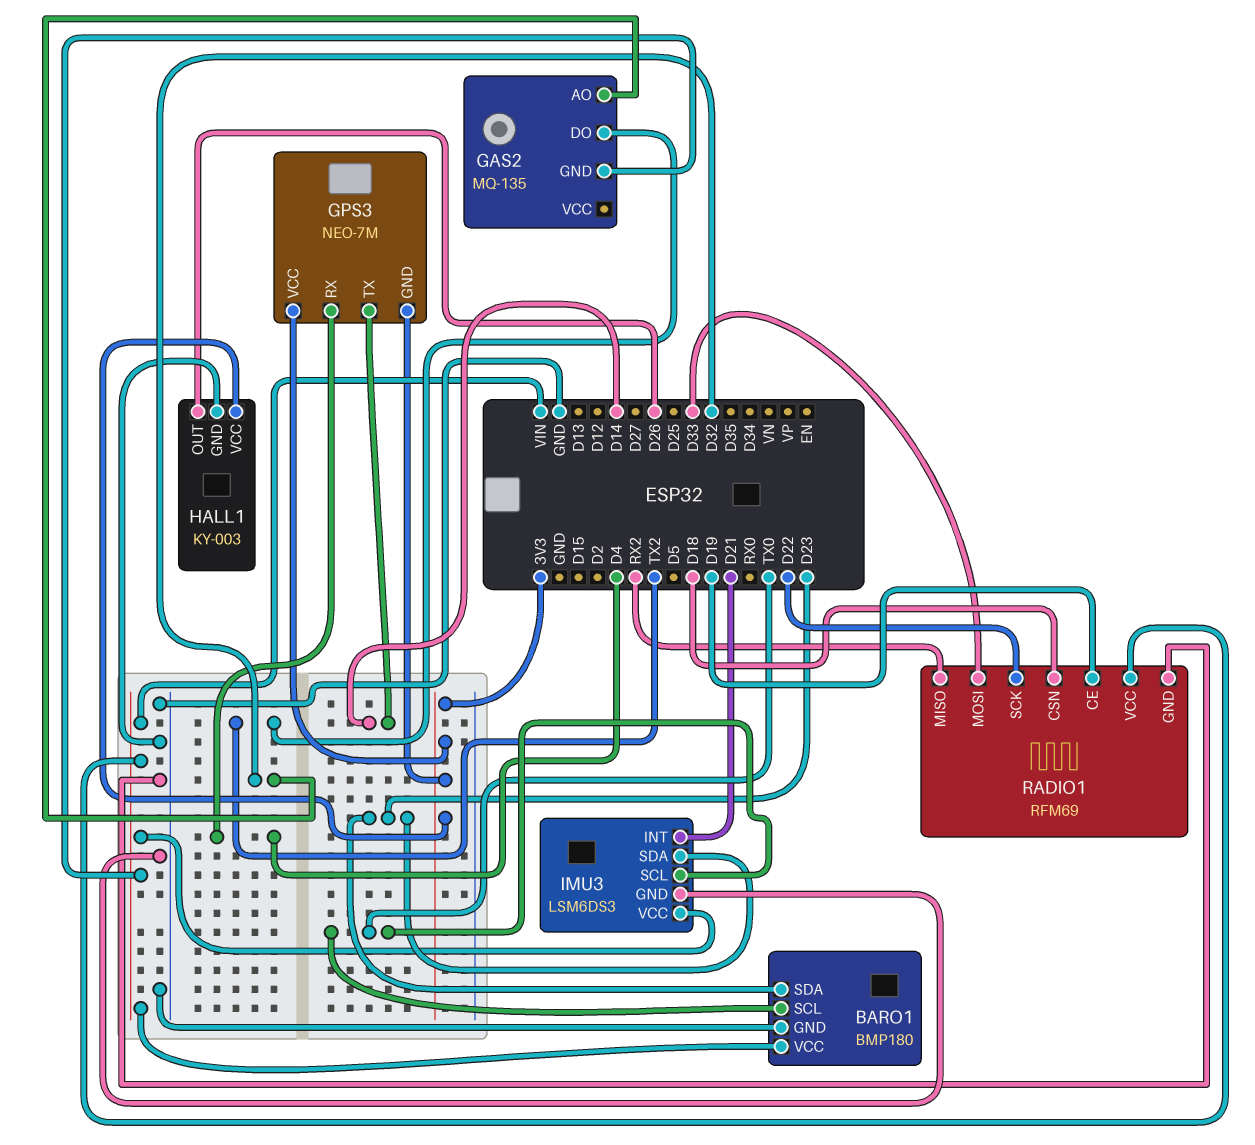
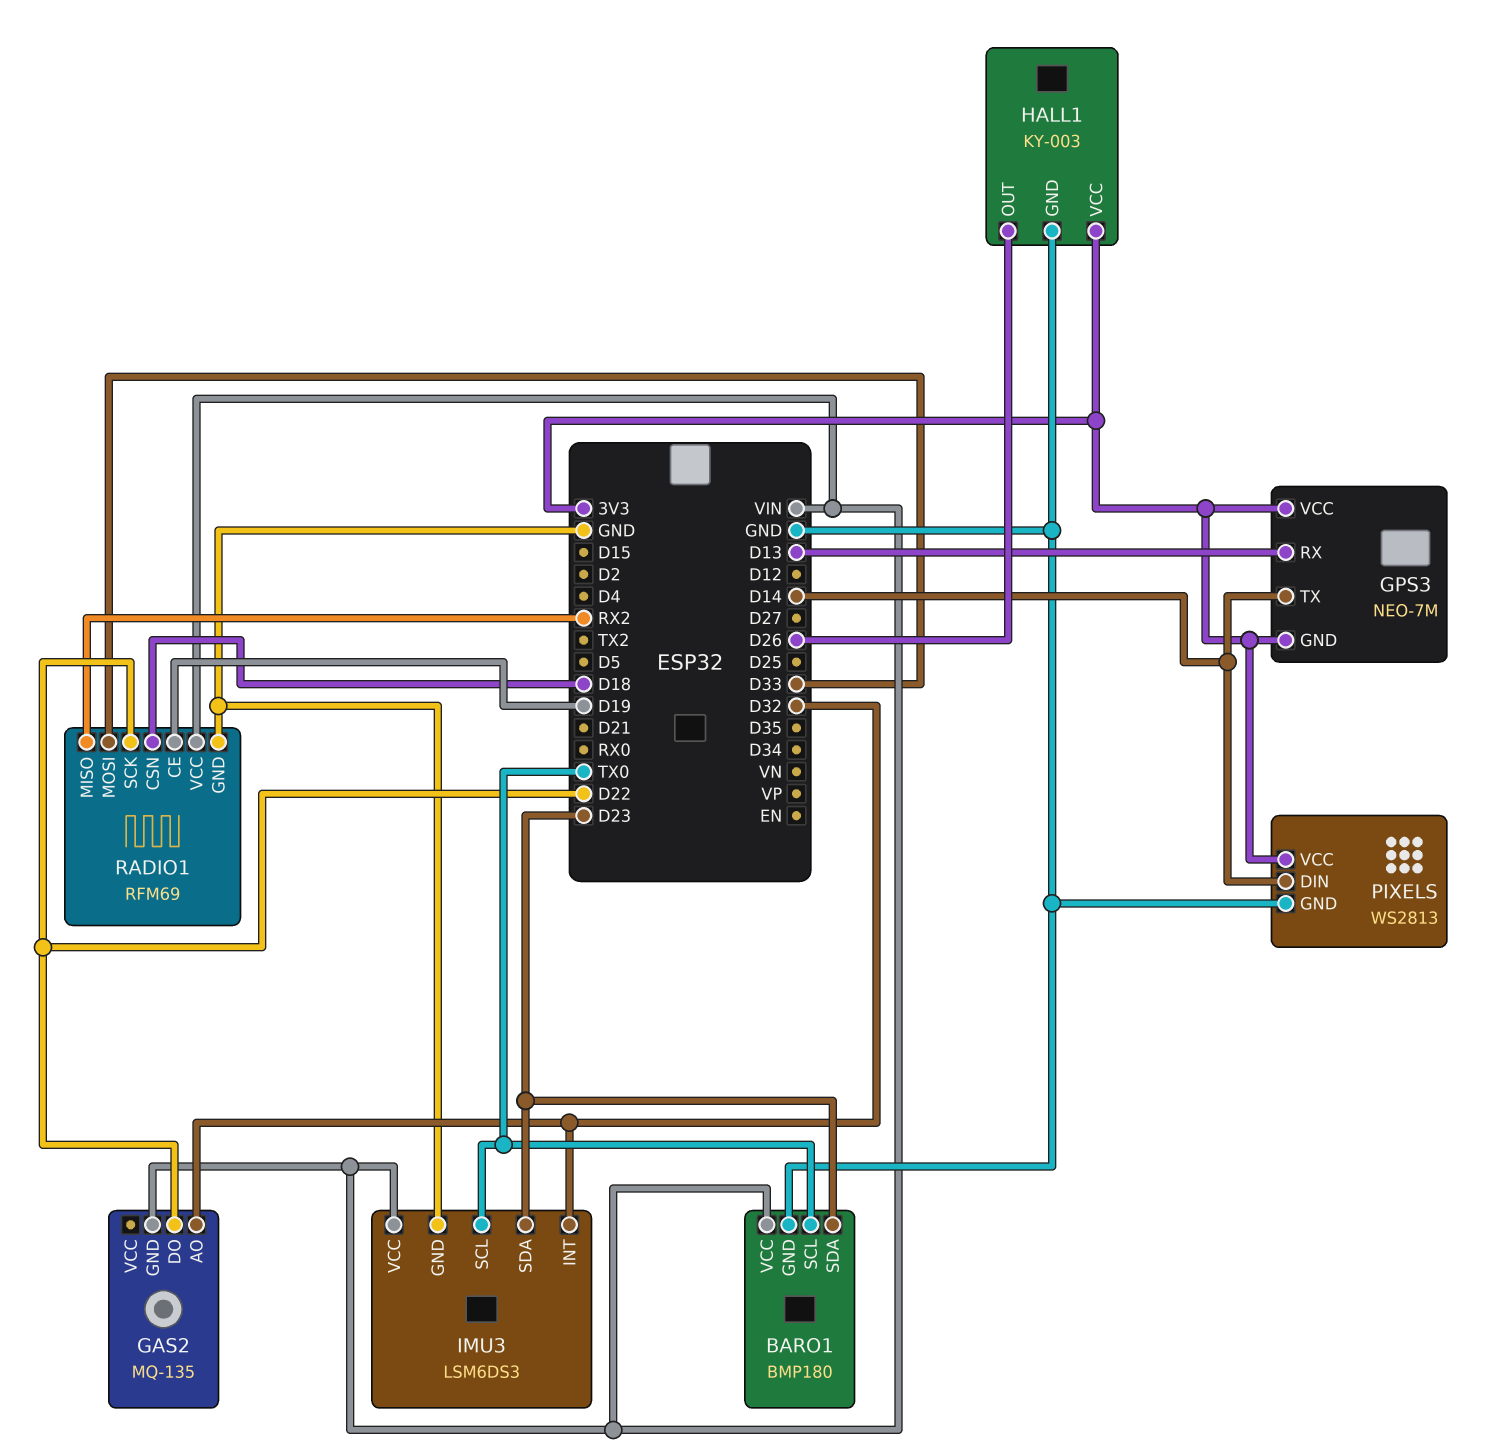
GAS2 pin DO: TX2 -> D22
GPS3 pin RX: D4 -> D13
IMU3 pin INT: D21 -> D32
PIXELS: none -> WS2813
PIXELS pin DIN: none -> D14
PIXELS pin GND: none -> GND
PIXELS pin VCC: none -> 3V3

